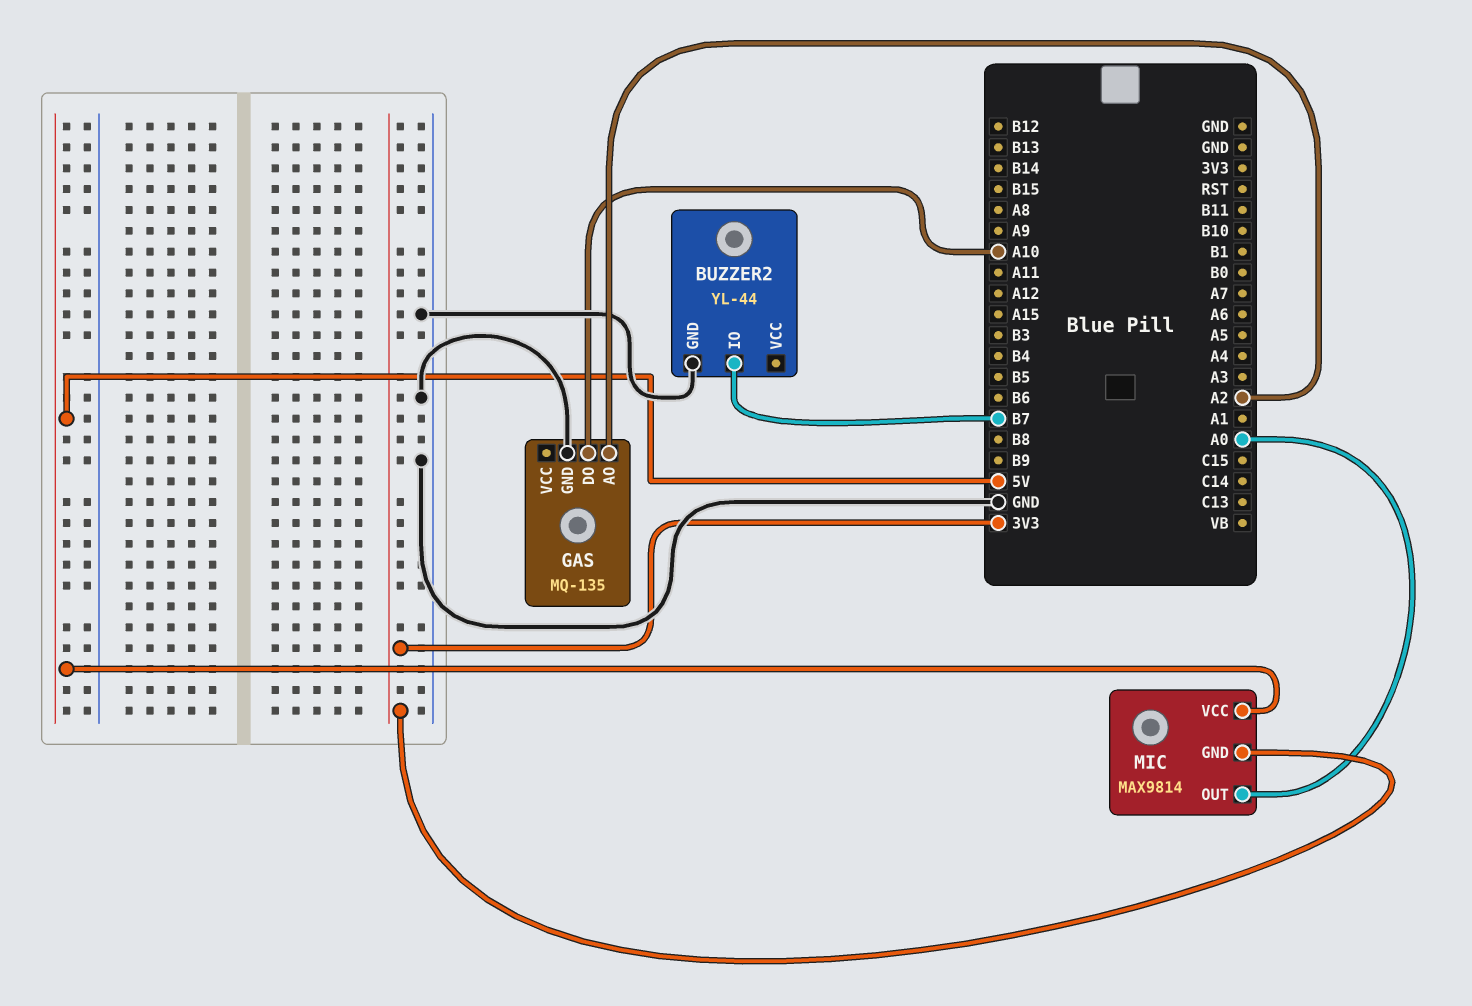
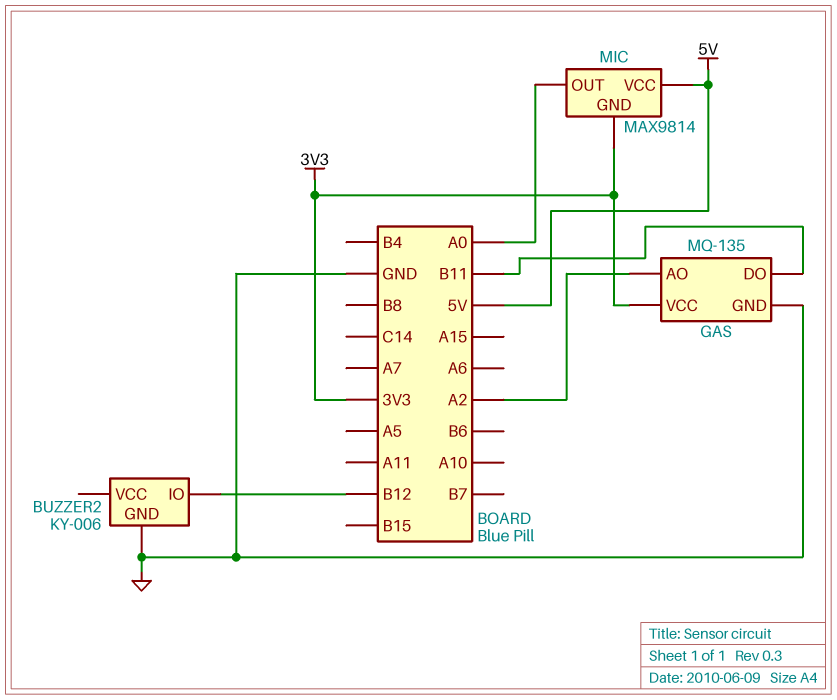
BUZZER2: YL-44 -> KY-006
BUZZER2 pin IO: B7 -> B12
GAS pin DO: A10 -> B11
GAS pin VCC: none -> 3V3

